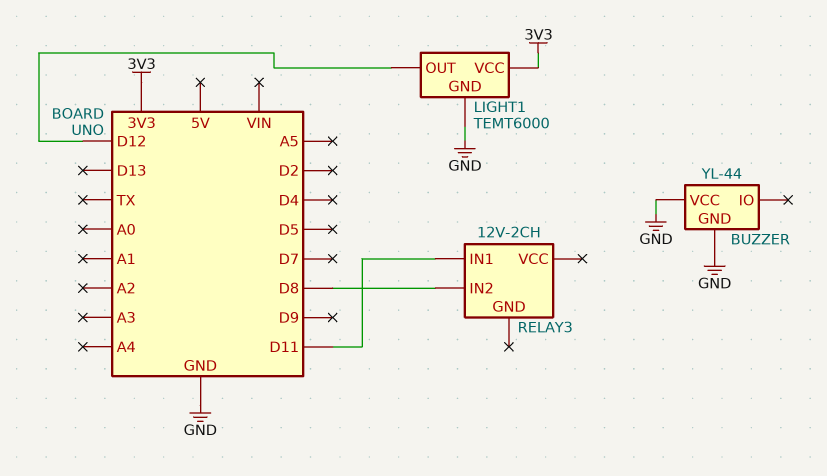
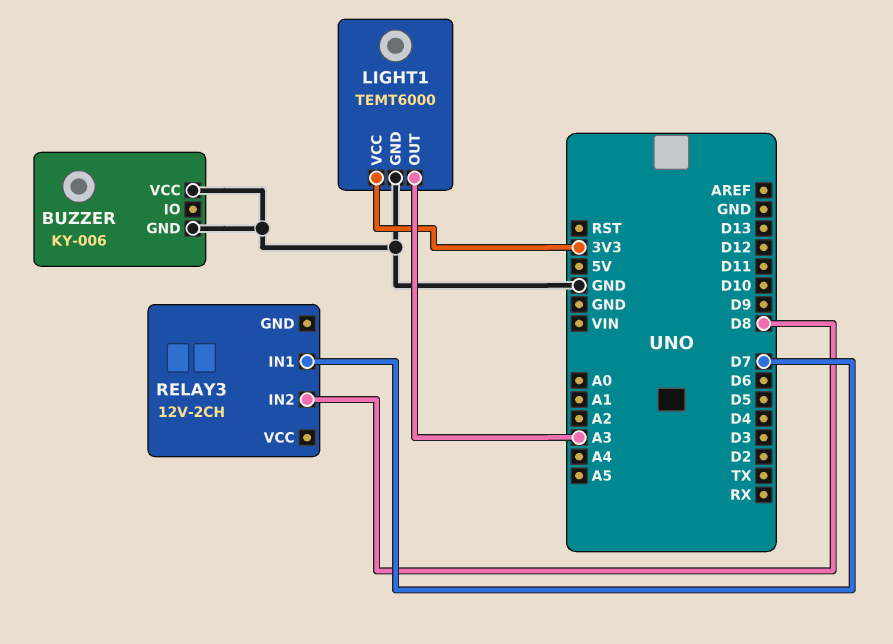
BUZZER: YL-44 -> KY-006
LIGHT1 pin OUT: D12 -> A3
RELAY3 pin IN1: D11 -> D7

